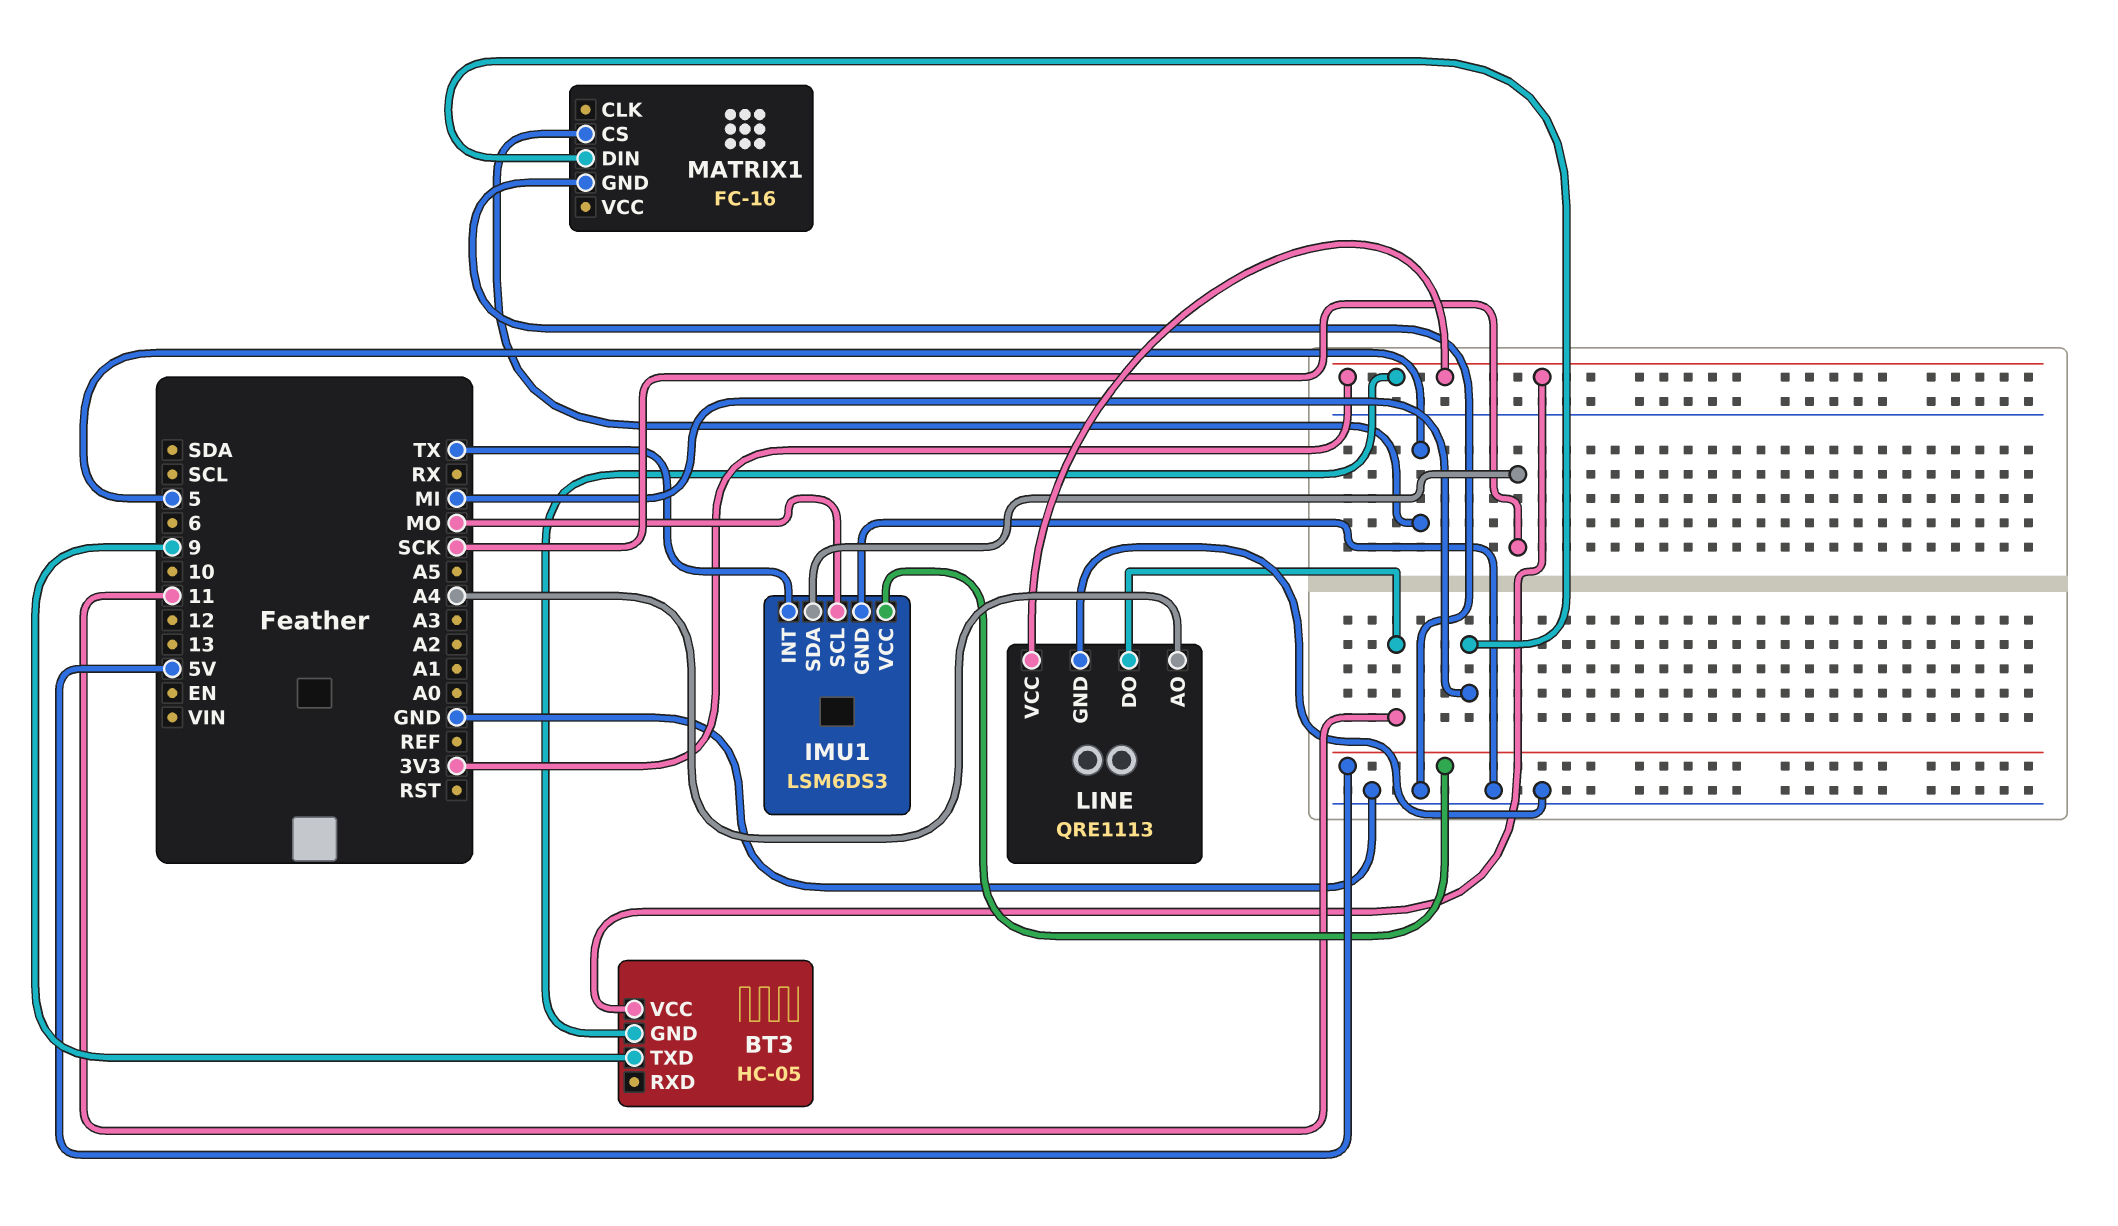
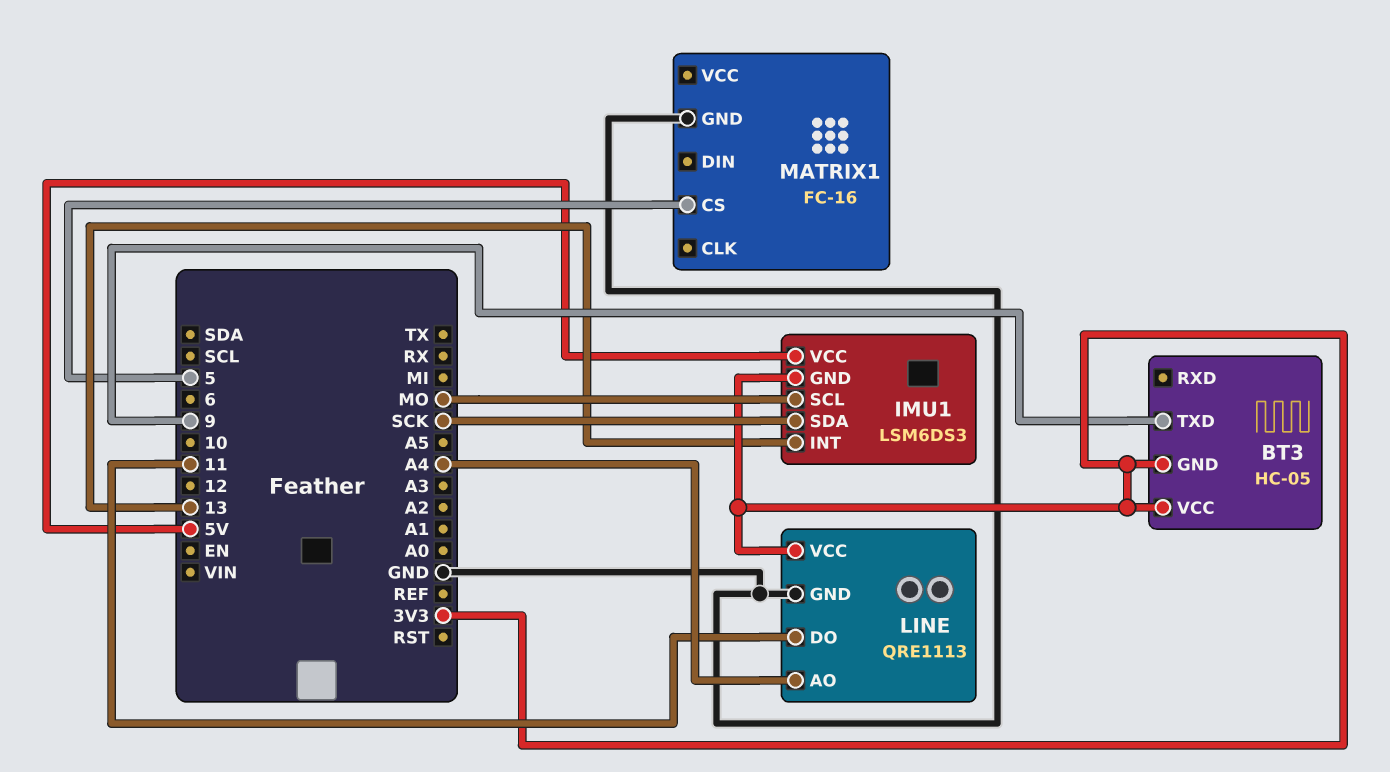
IMU1 pin GND: GND -> 3V3
IMU1 pin INT: TX -> 13
MATRIX1 pin DIN: MI -> none

